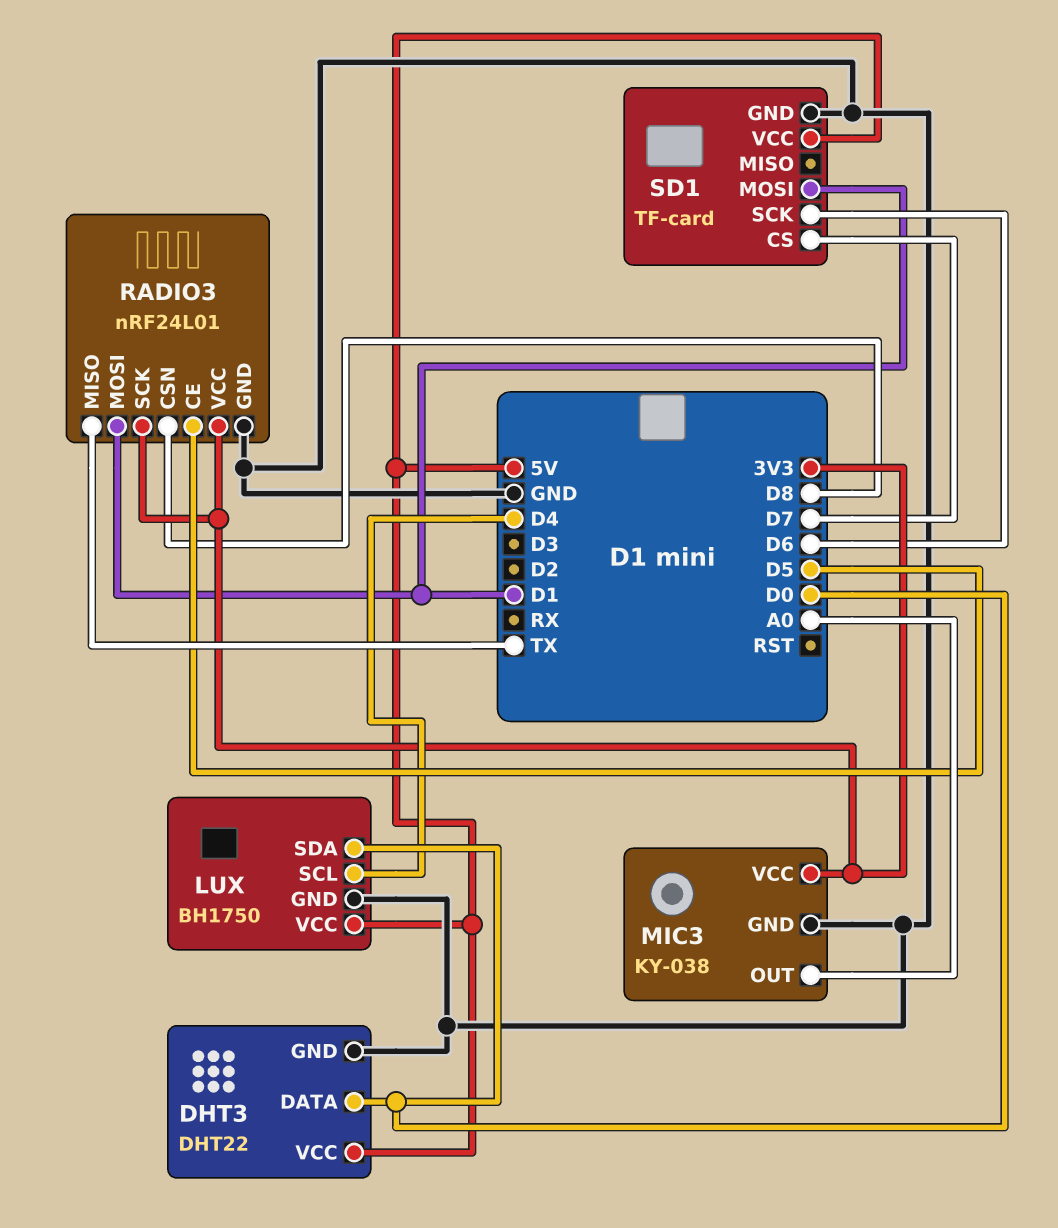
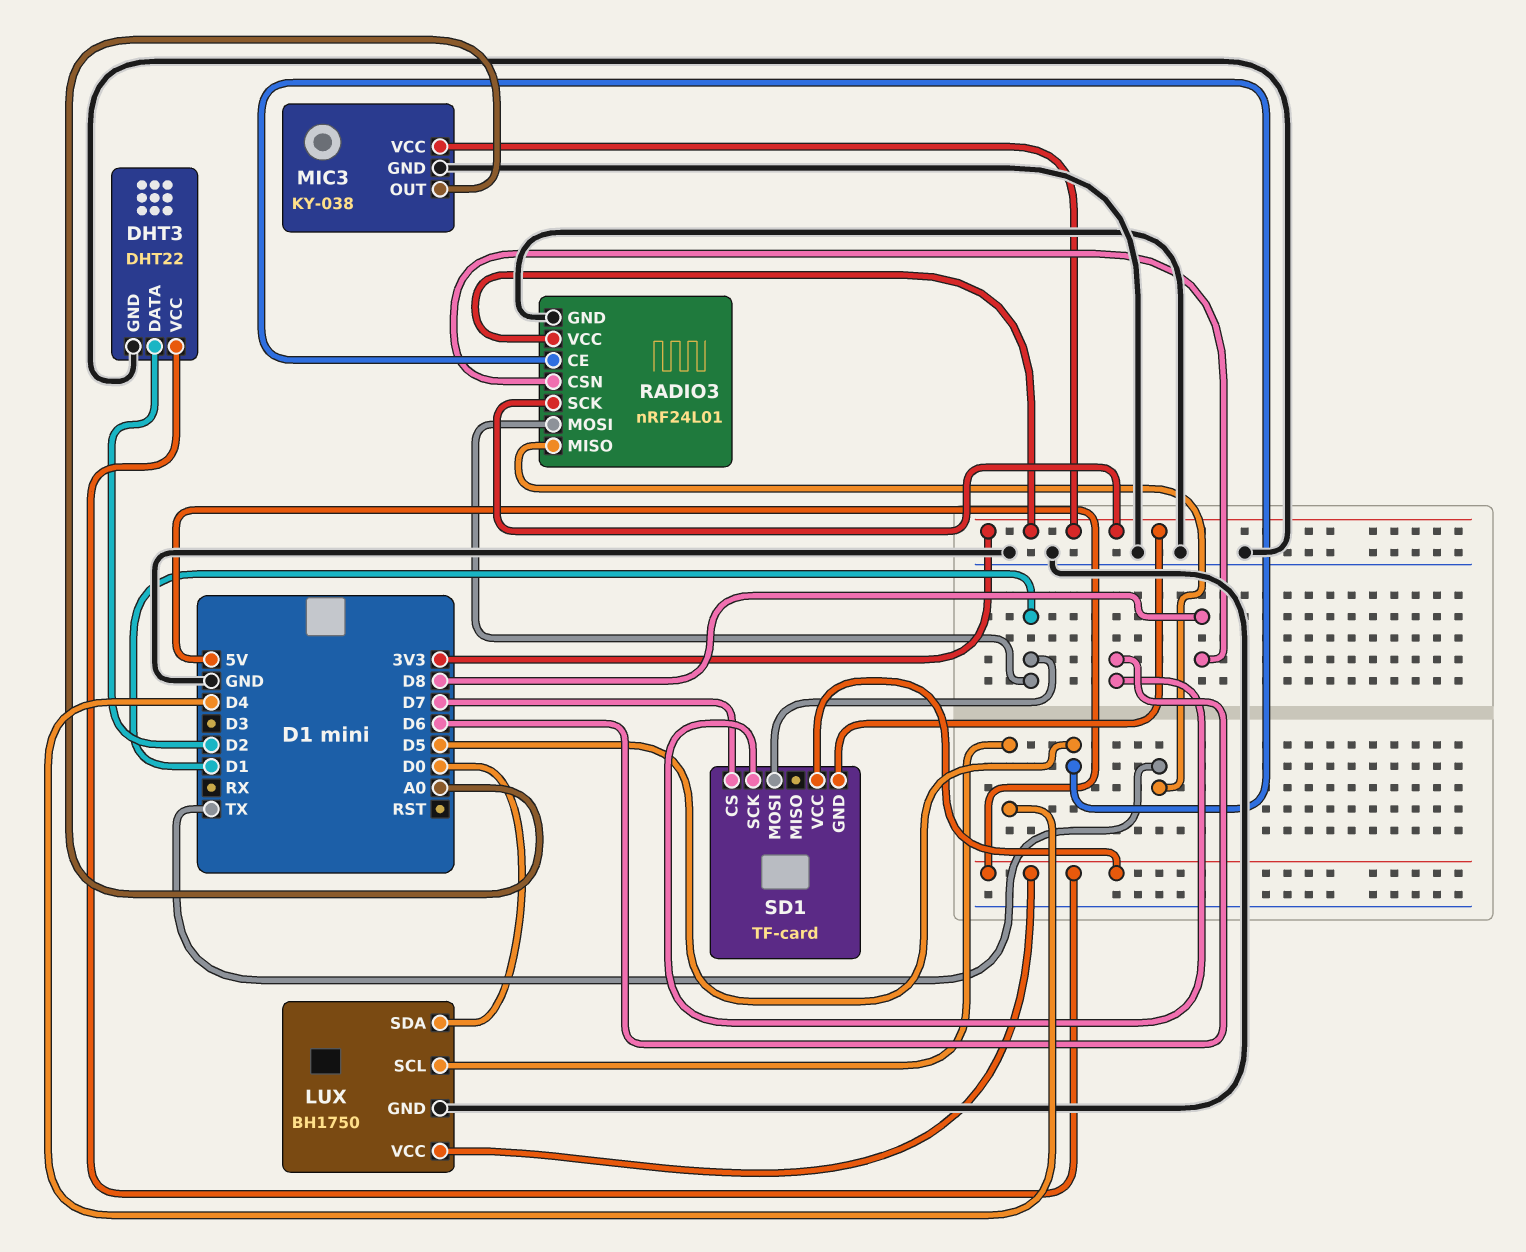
DHT3 pin DATA: D0 -> D2
SD1 pin GND: GND -> 3V3

